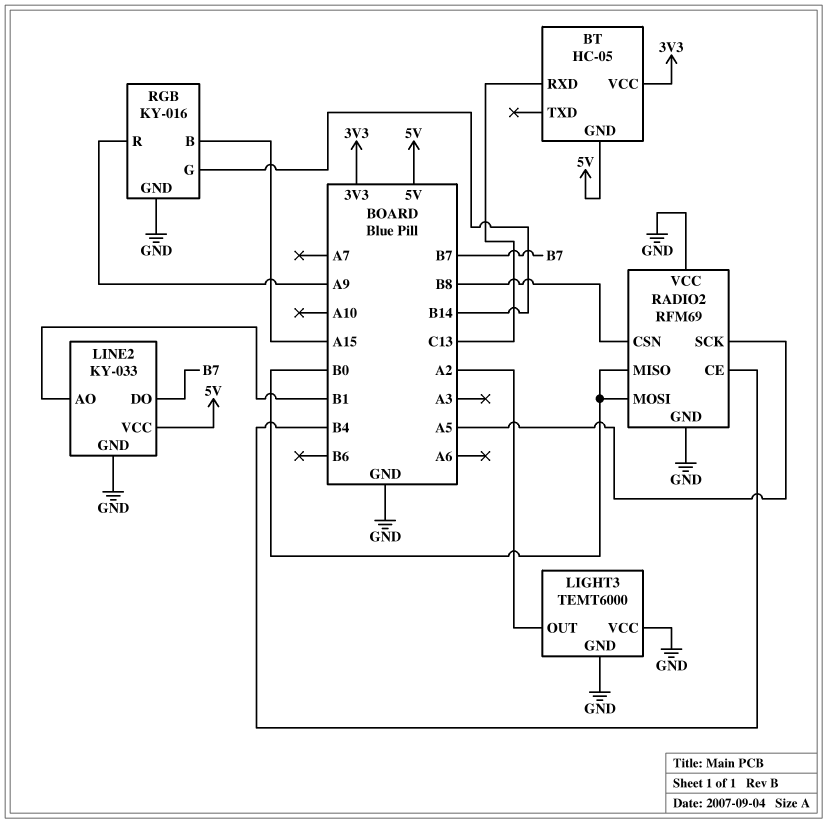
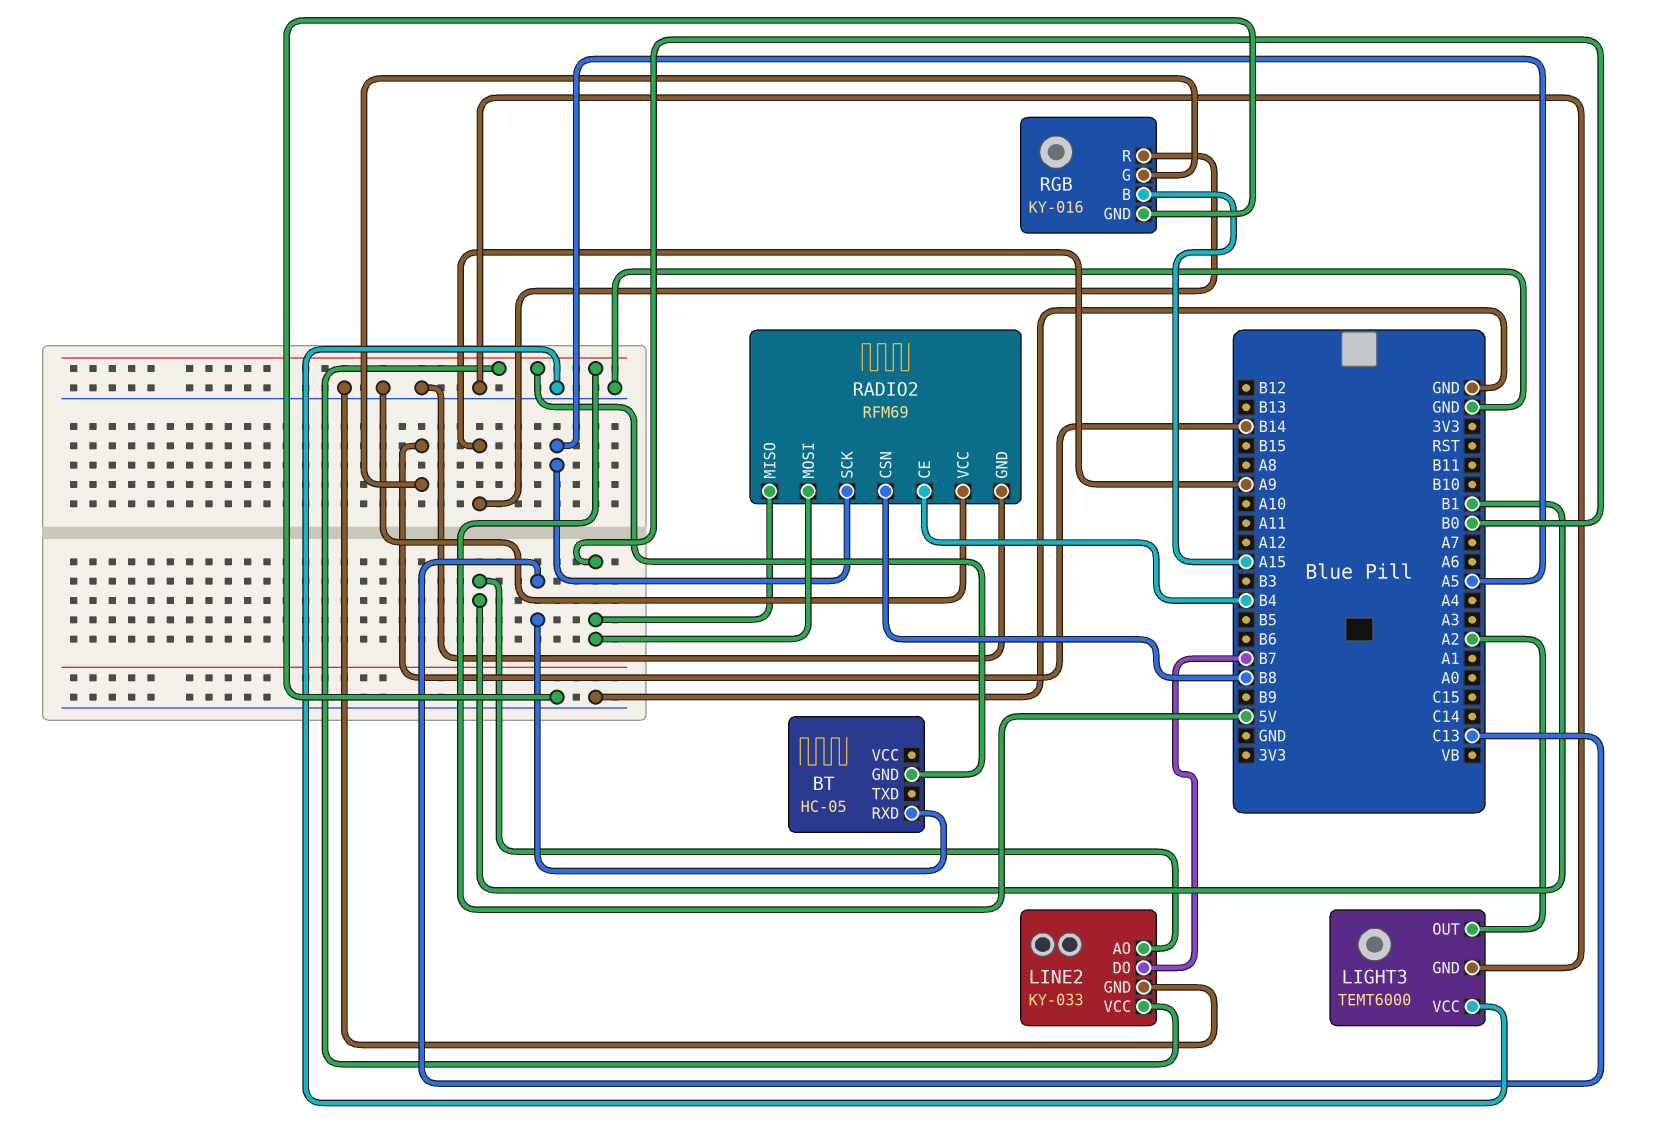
BT pin VCC: 3V3 -> none

